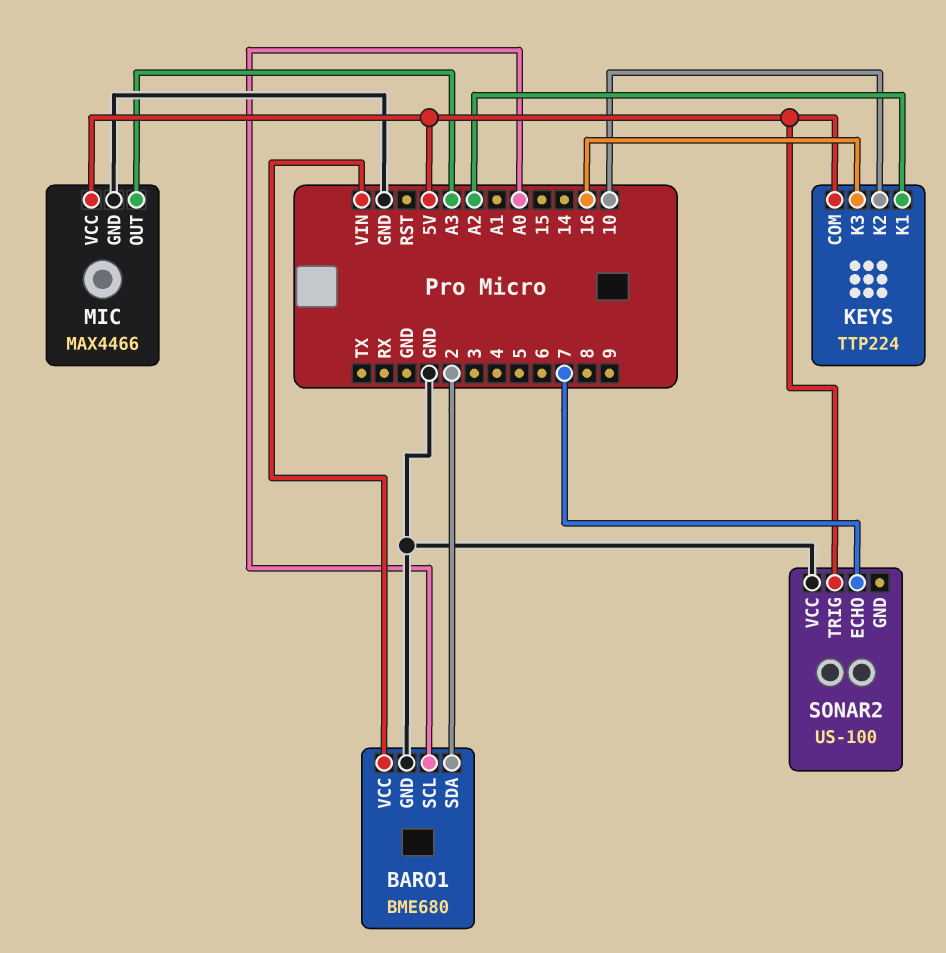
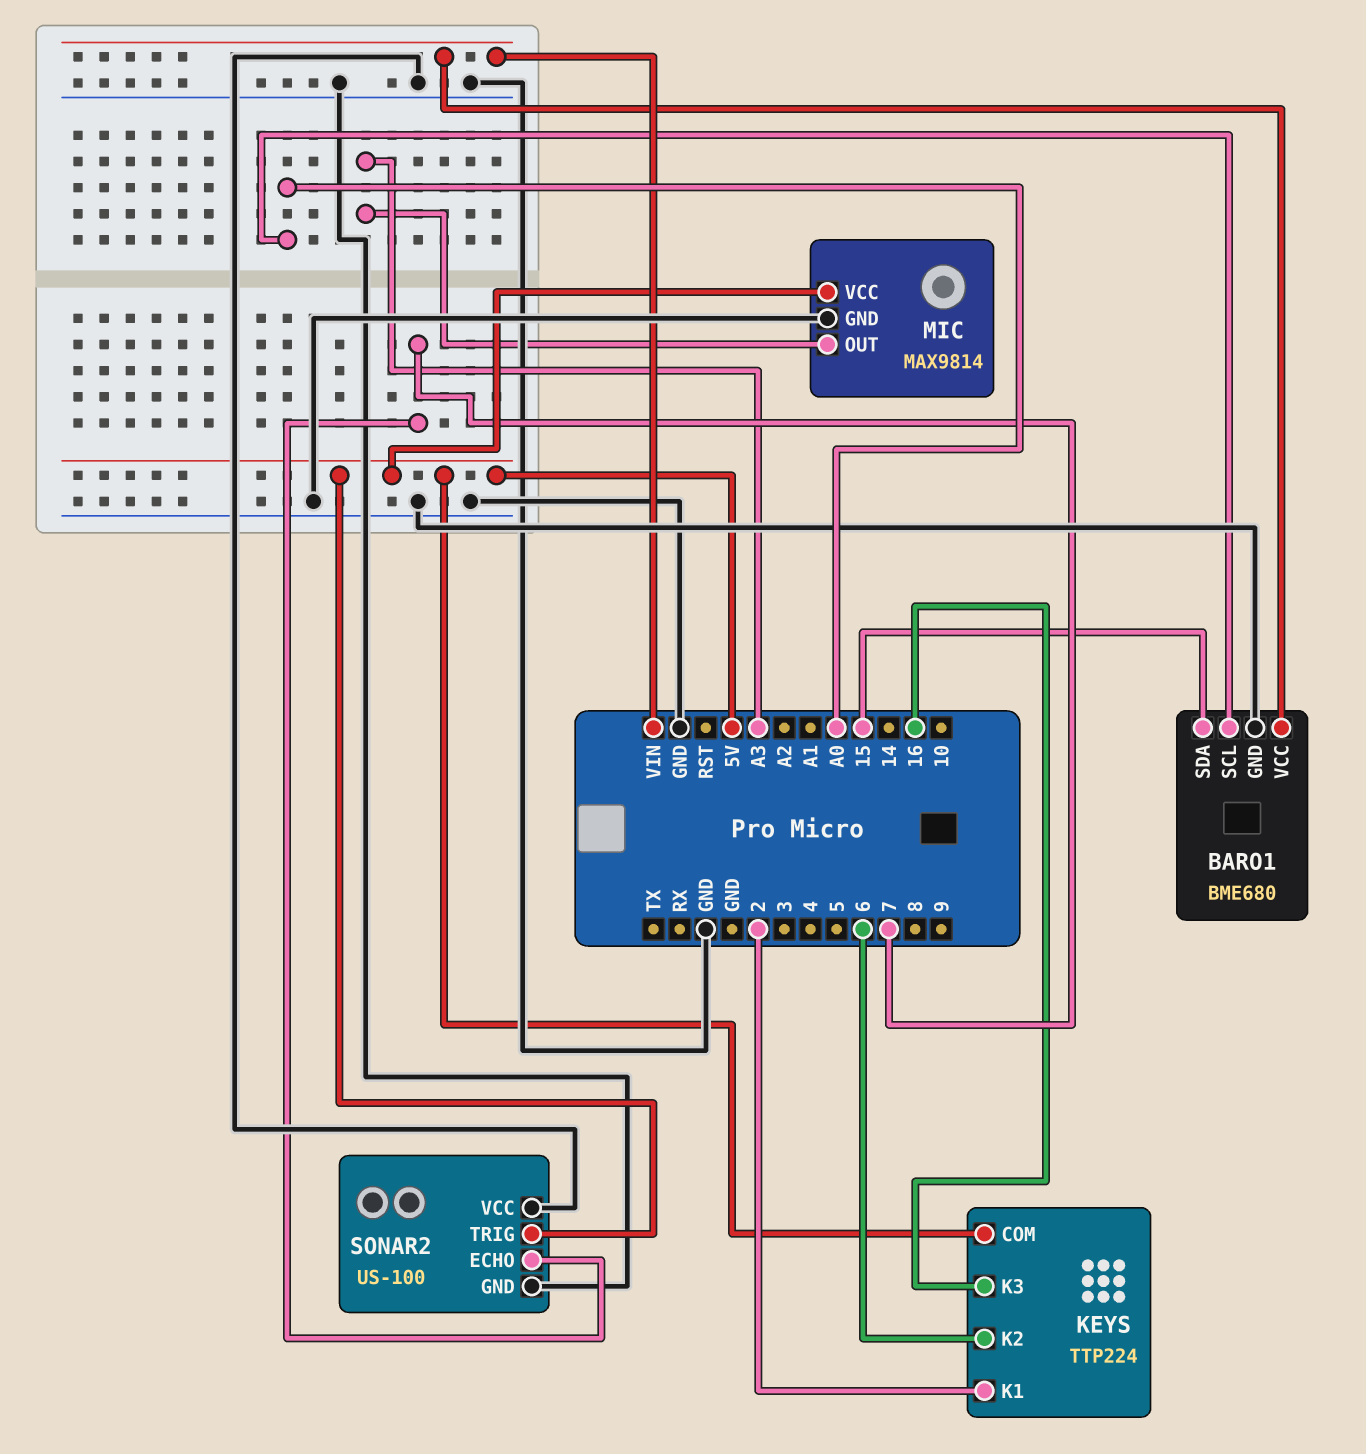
BARO1 pin SDA: 2 -> 15
KEYS pin K1: A2 -> 2
KEYS pin K2: 10 -> 6
MIC: MAX4466 -> MAX9814
SONAR2 pin GND: none -> GND

